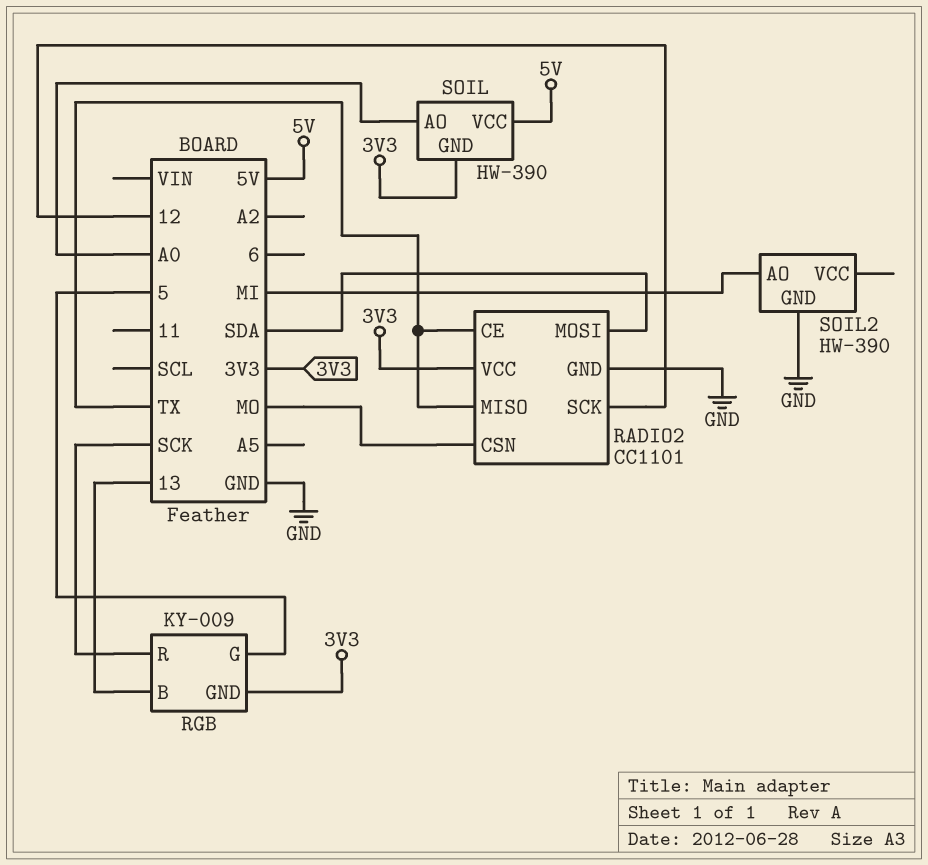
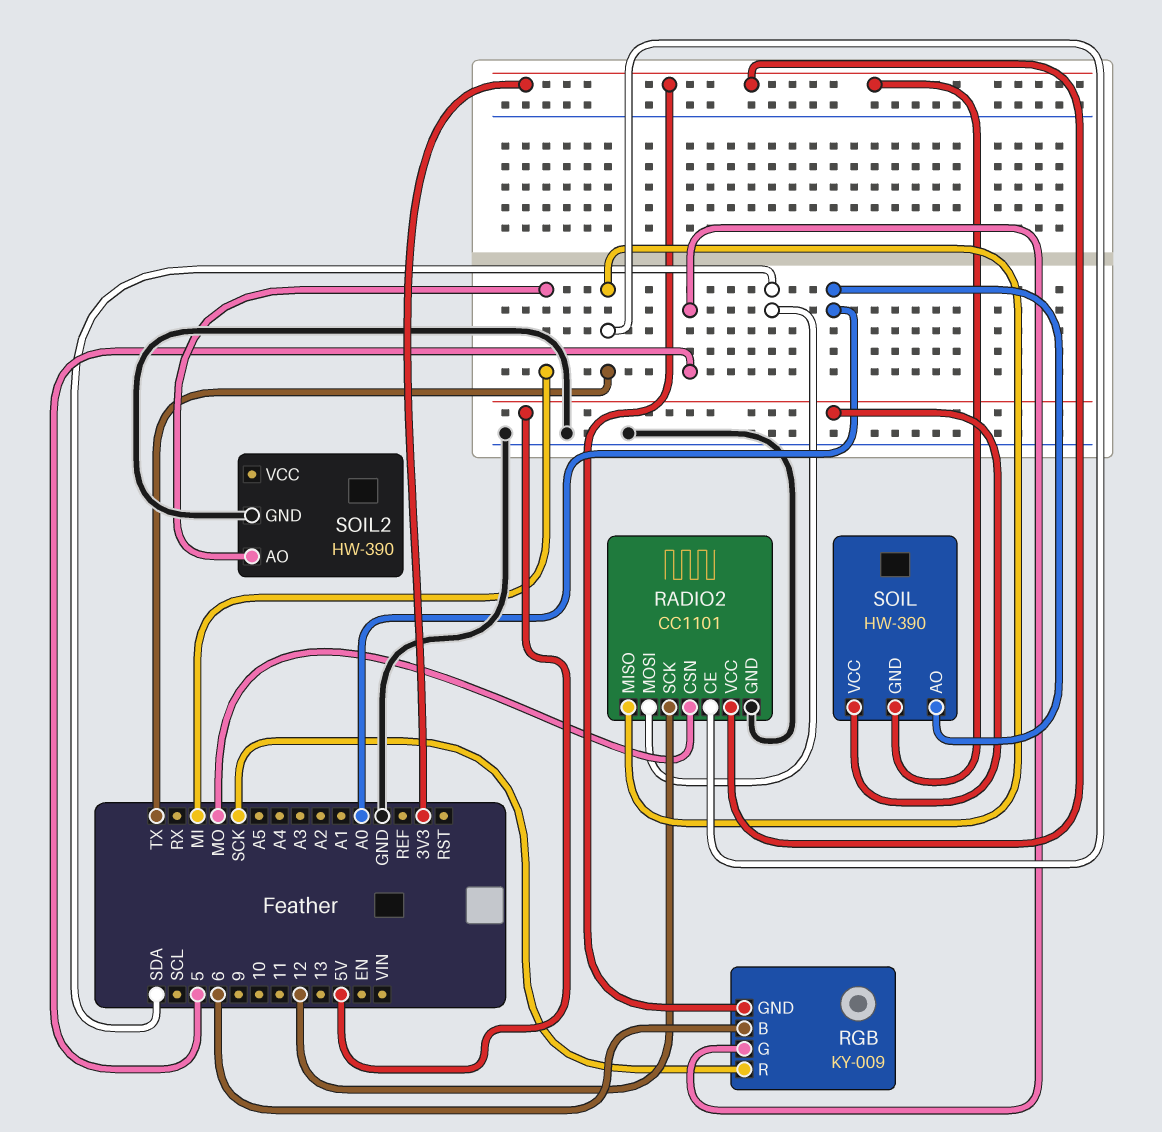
RGB pin B: 13 -> 6

